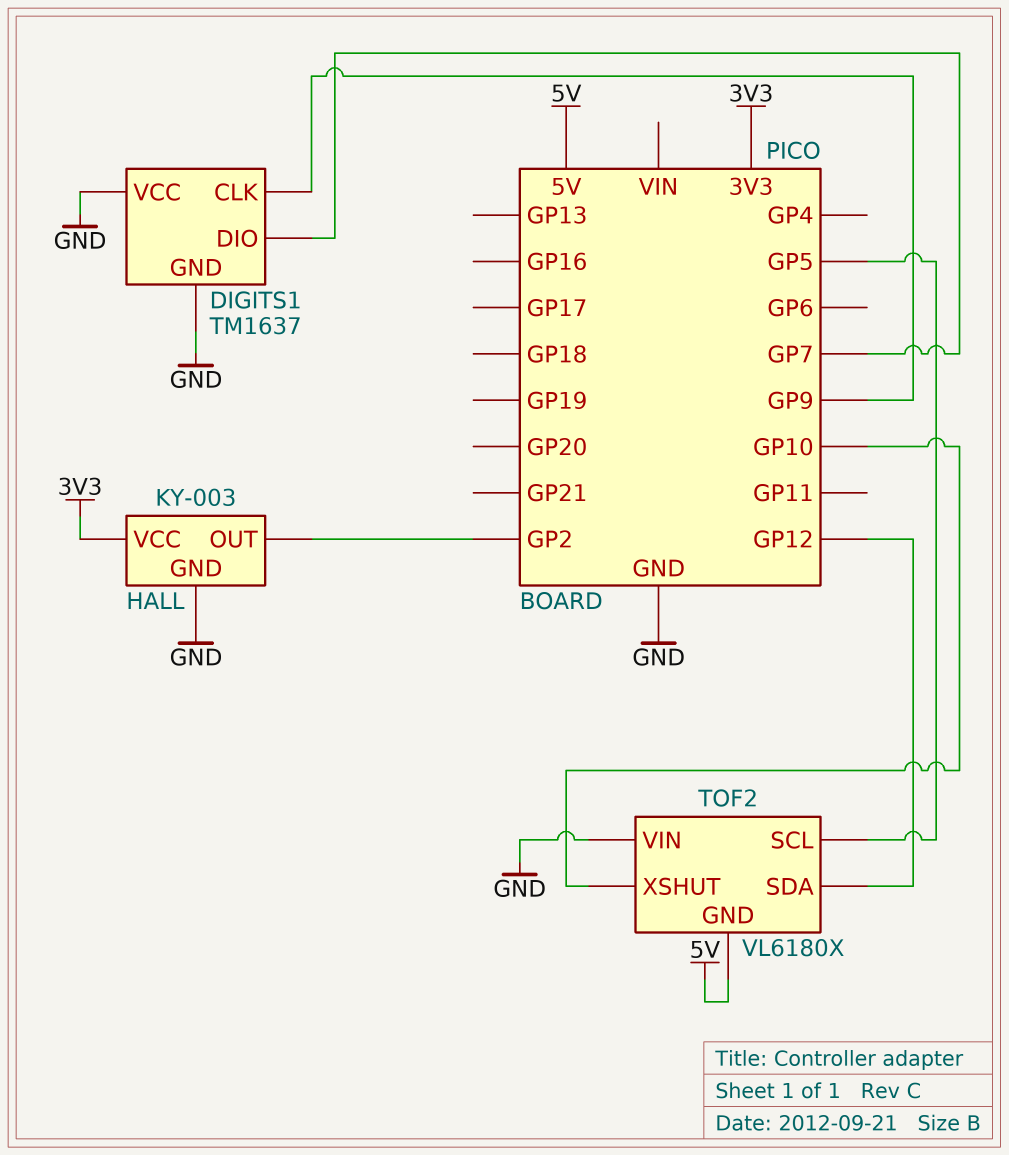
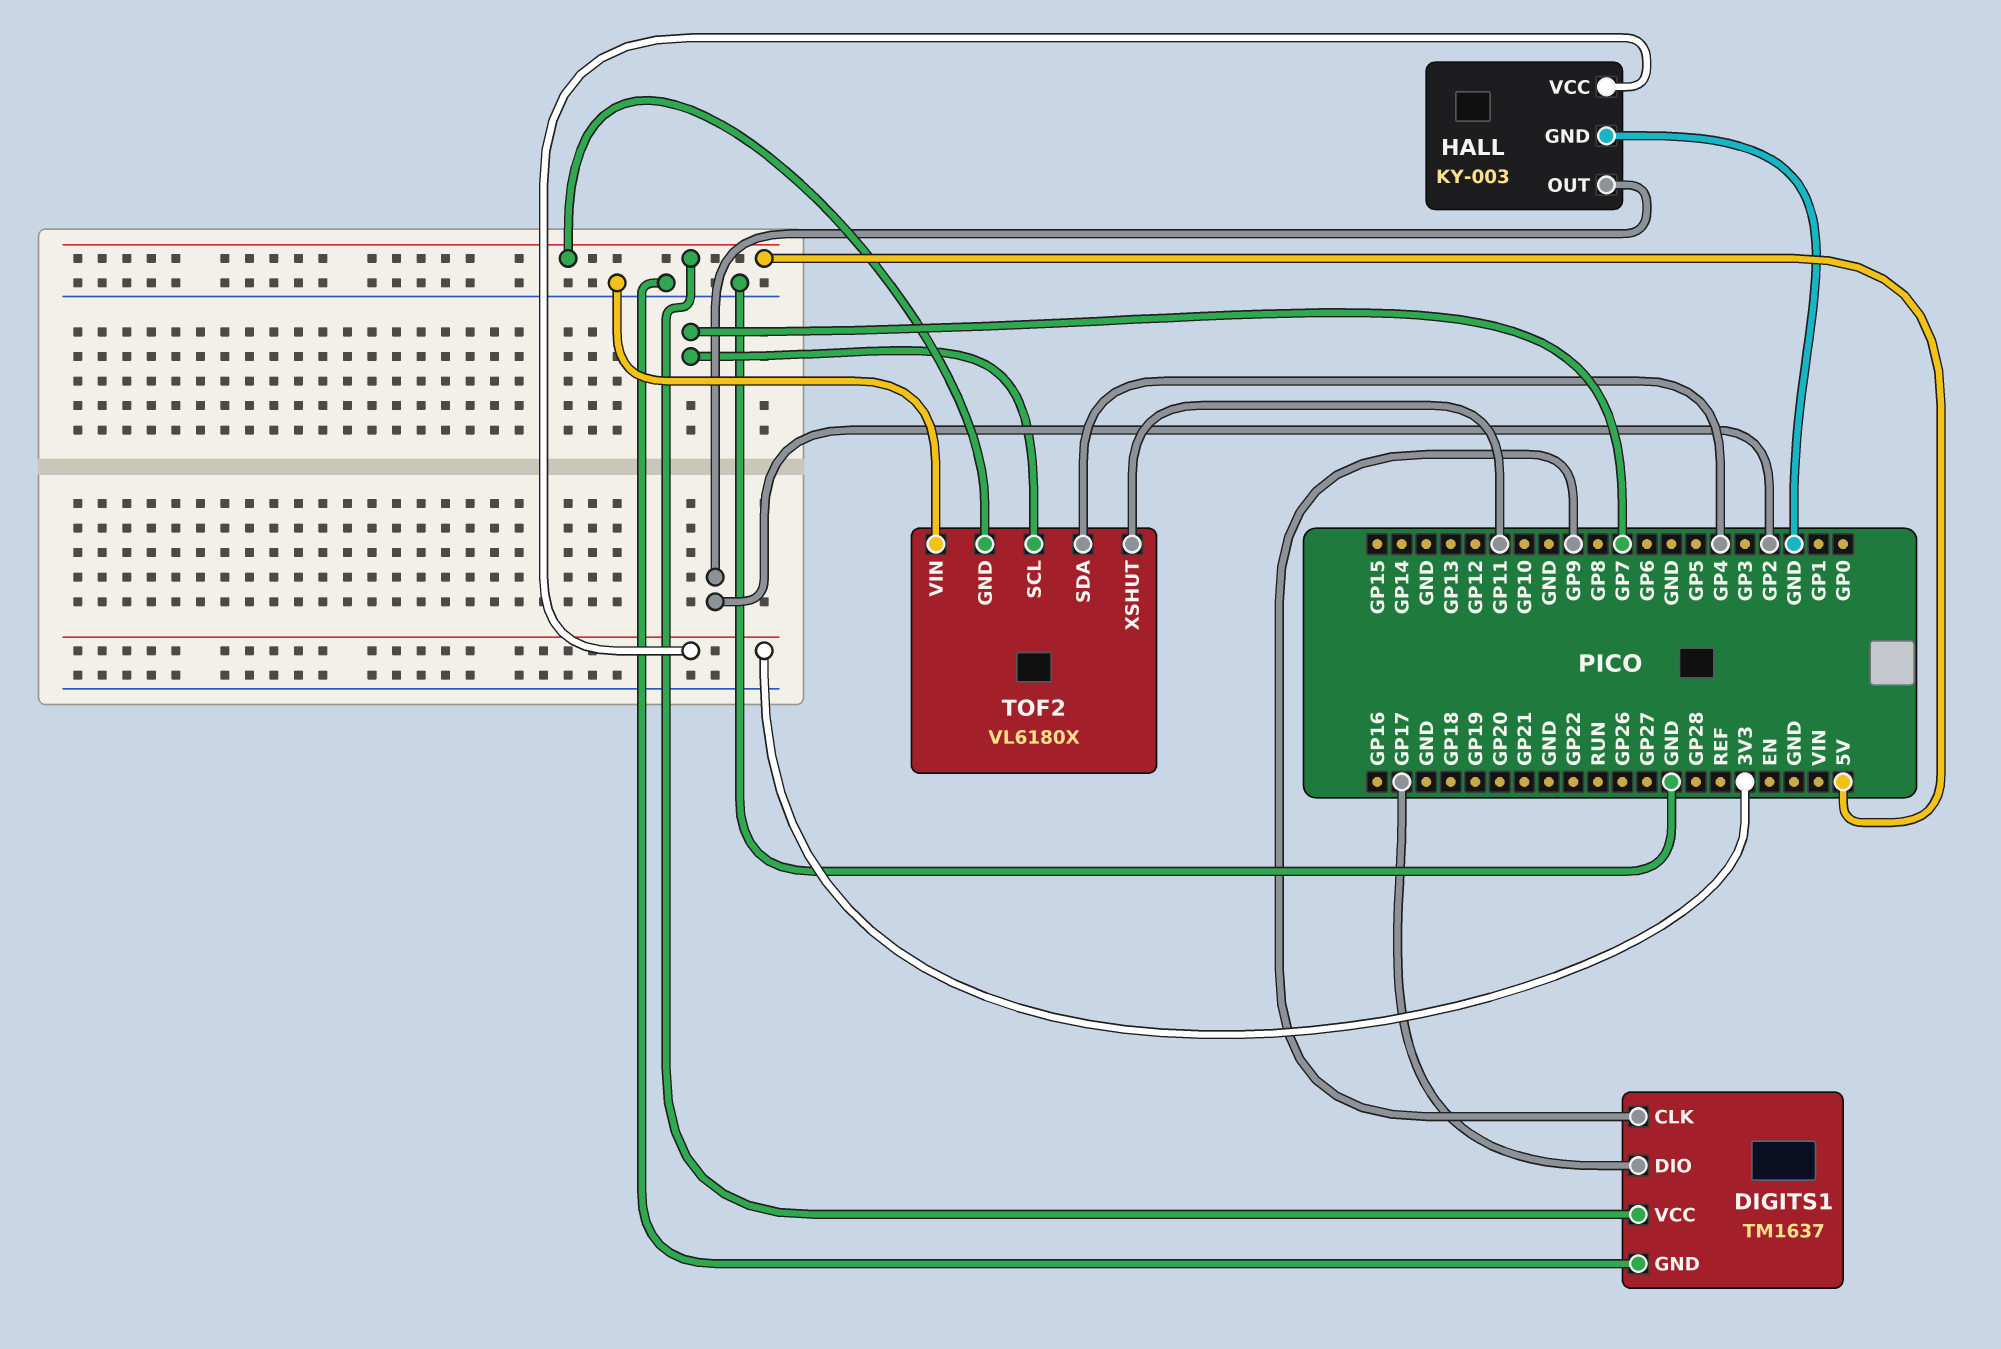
DIGITS1 pin DIO: GP7 -> GP17
DIGITS1 pin VCC: GND -> 5V
TOF2 pin SCL: GP5 -> GP7
TOF2 pin SDA: GP12 -> GP4
TOF2 pin XSHUT: GP10 -> GP11

